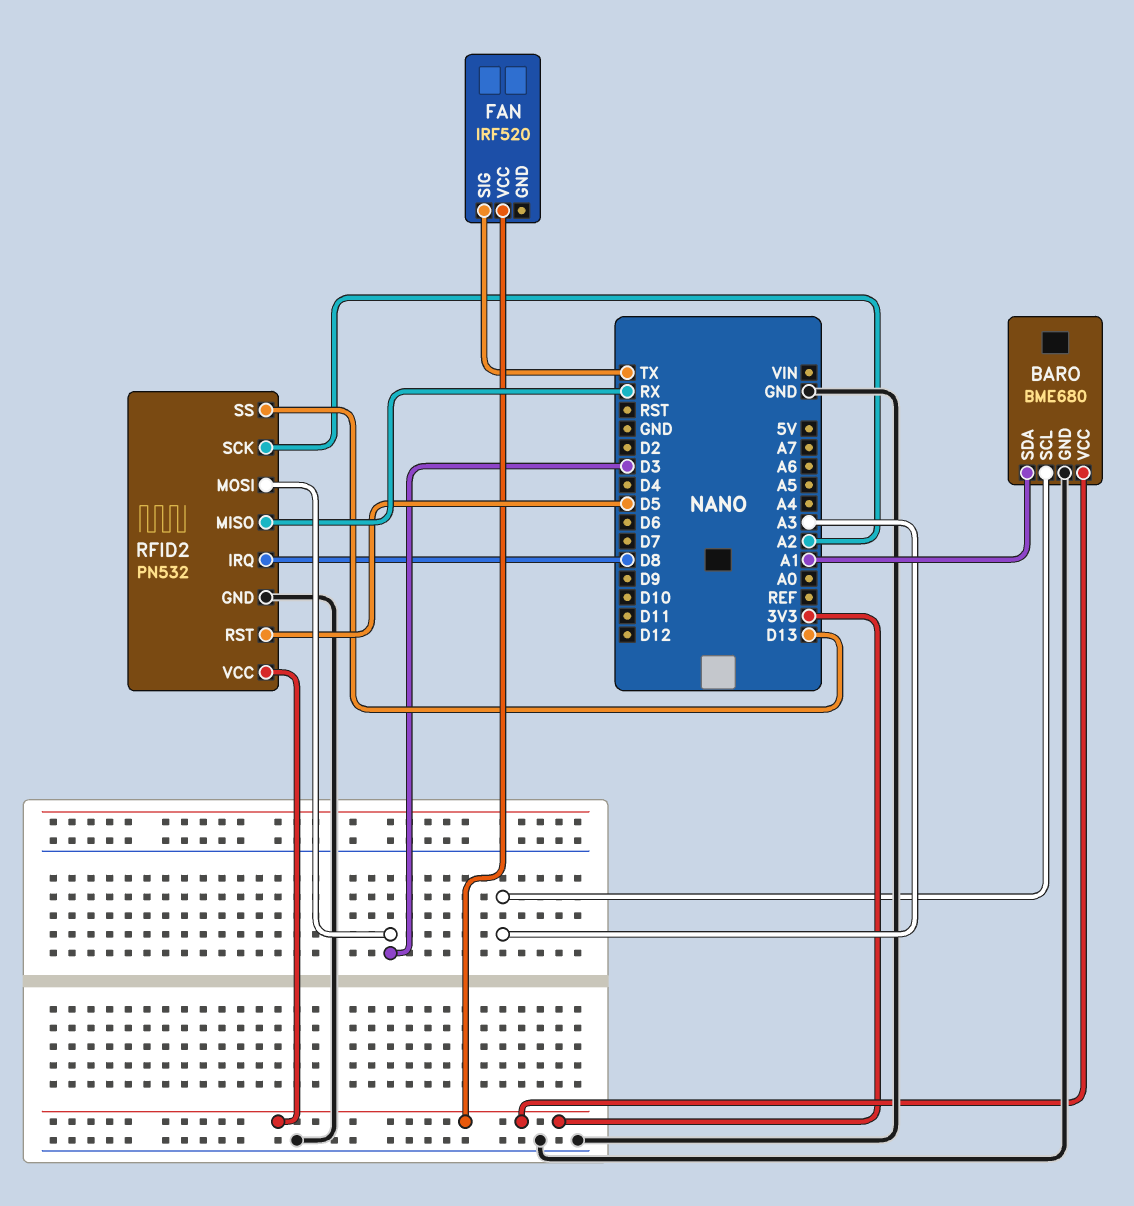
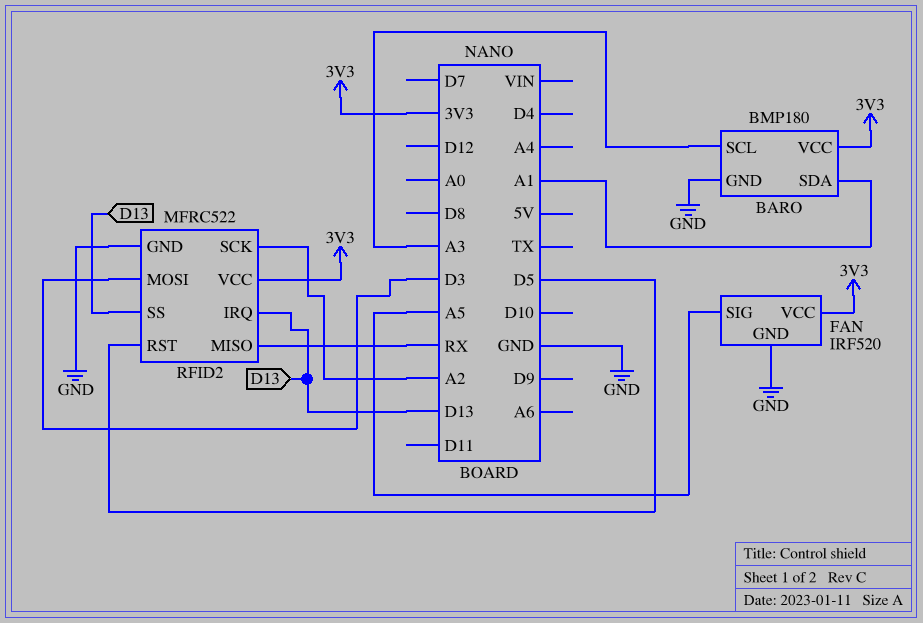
BARO: BME680 -> BMP180
FAN pin GND: none -> GND
FAN pin SIG: TX -> A5
RFID2: PN532 -> MFRC522
RFID2 pin IRQ: D8 -> D13

